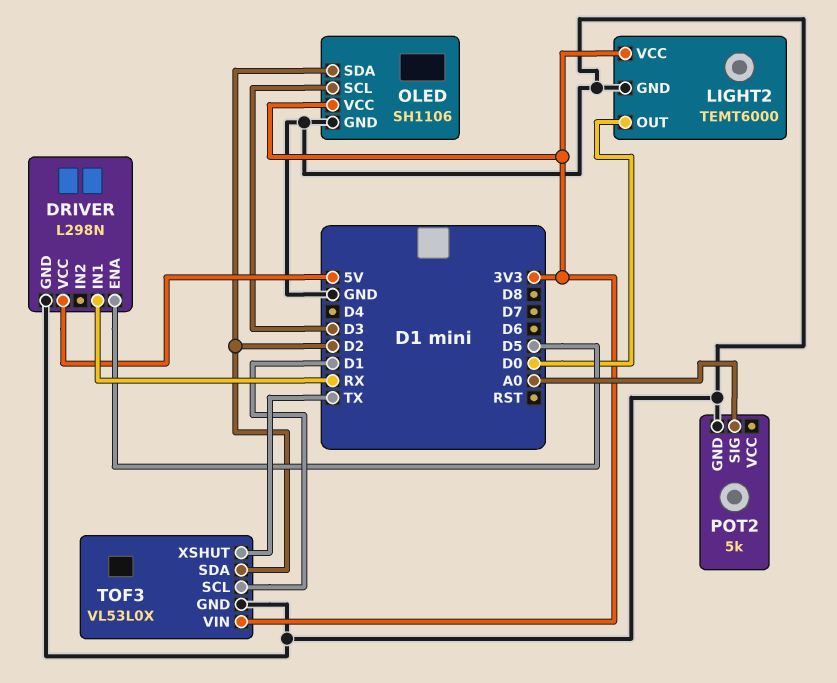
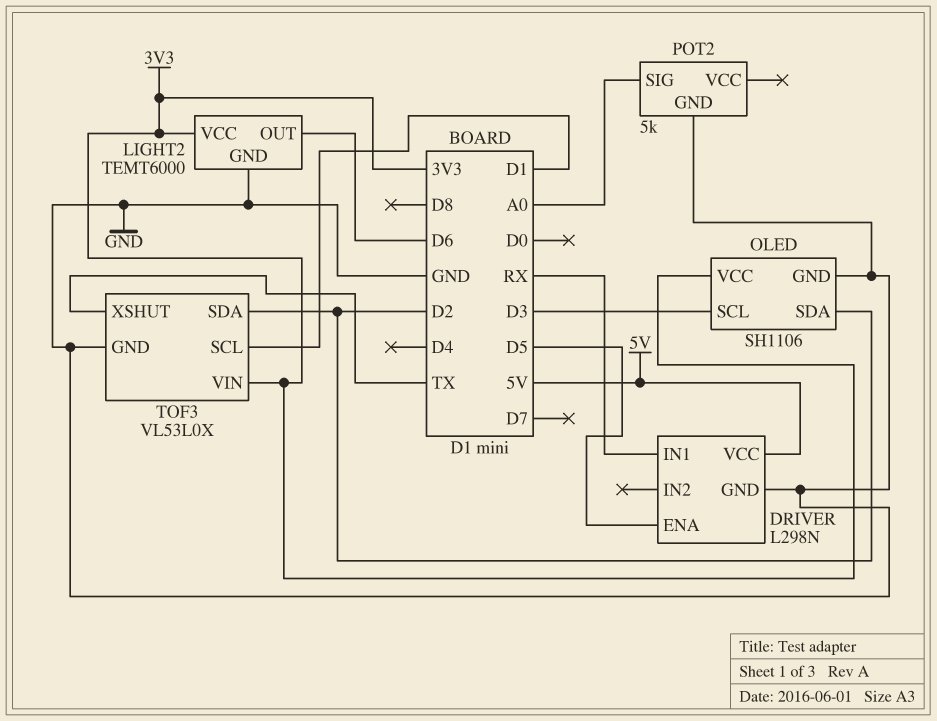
LIGHT2 pin OUT: D0 -> D6

